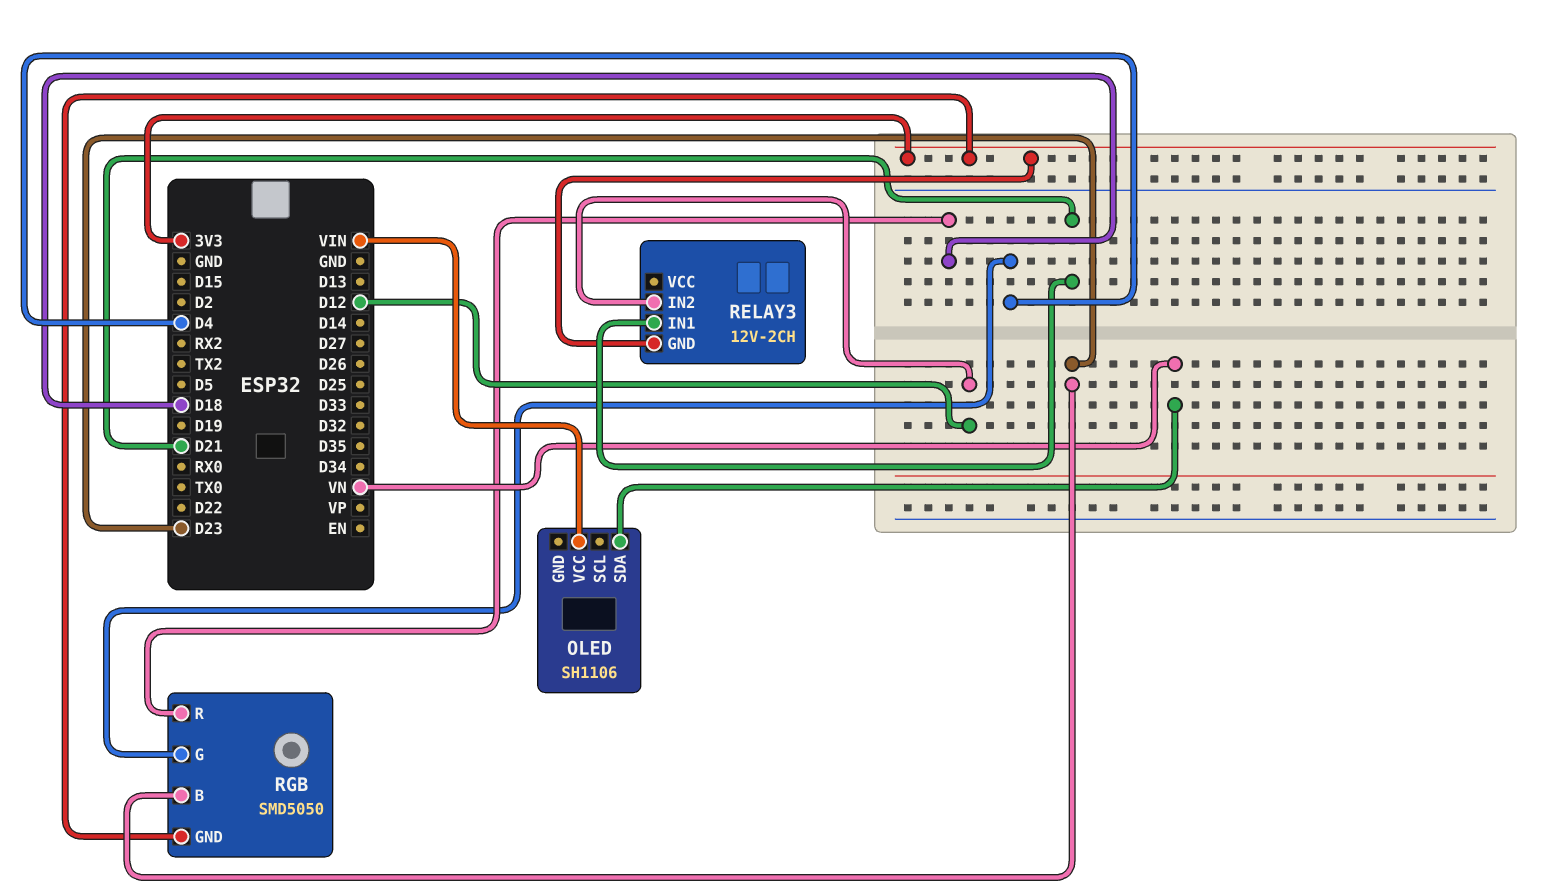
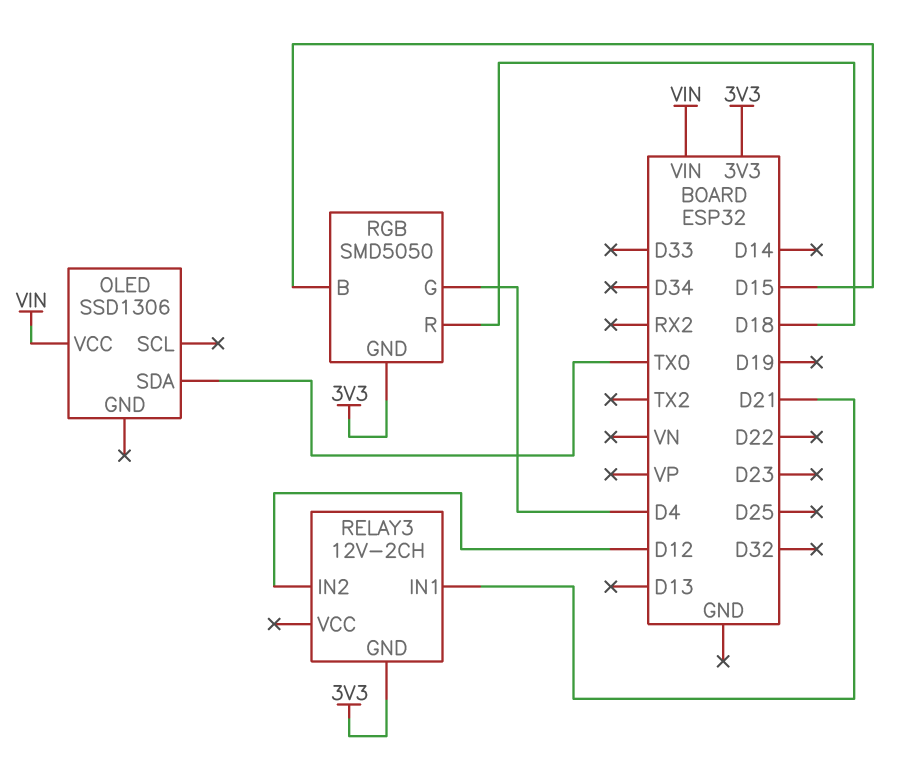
OLED: SH1106 -> SSD1306
OLED pin SDA: VN -> TX0
RGB pin B: D23 -> D15

